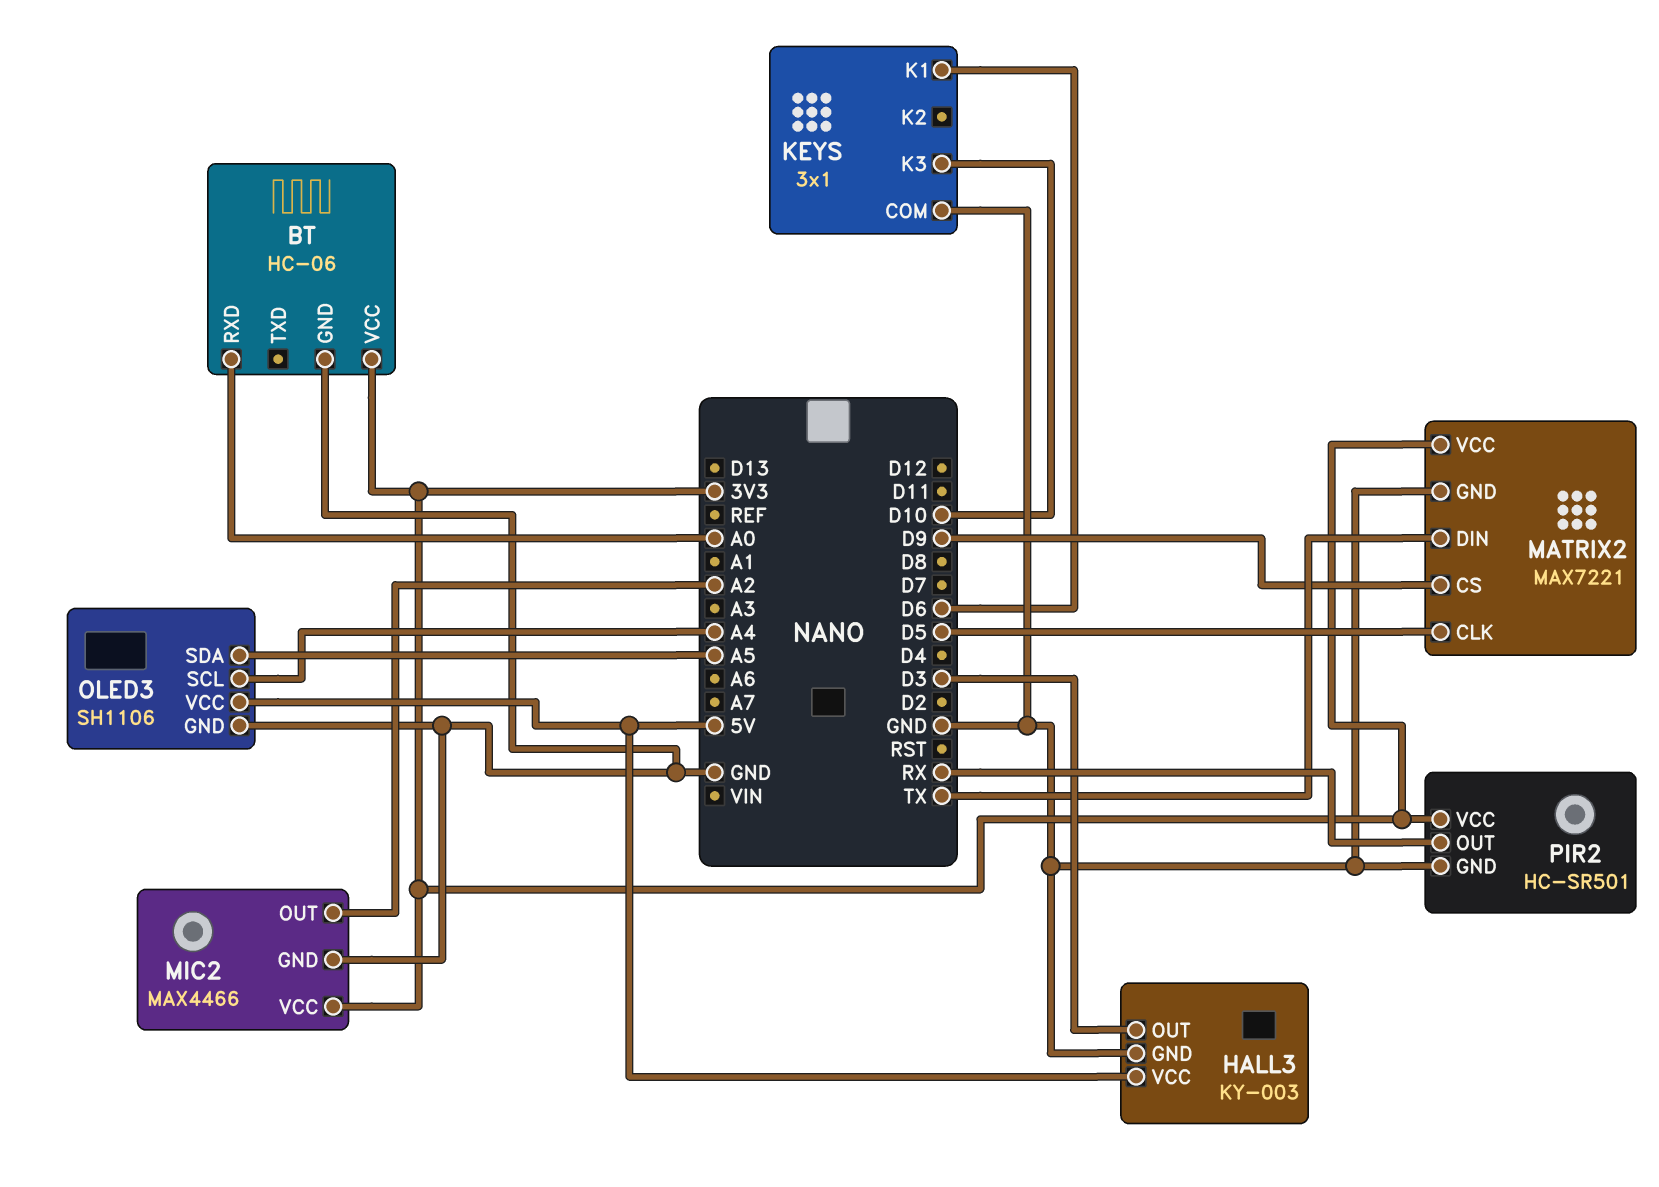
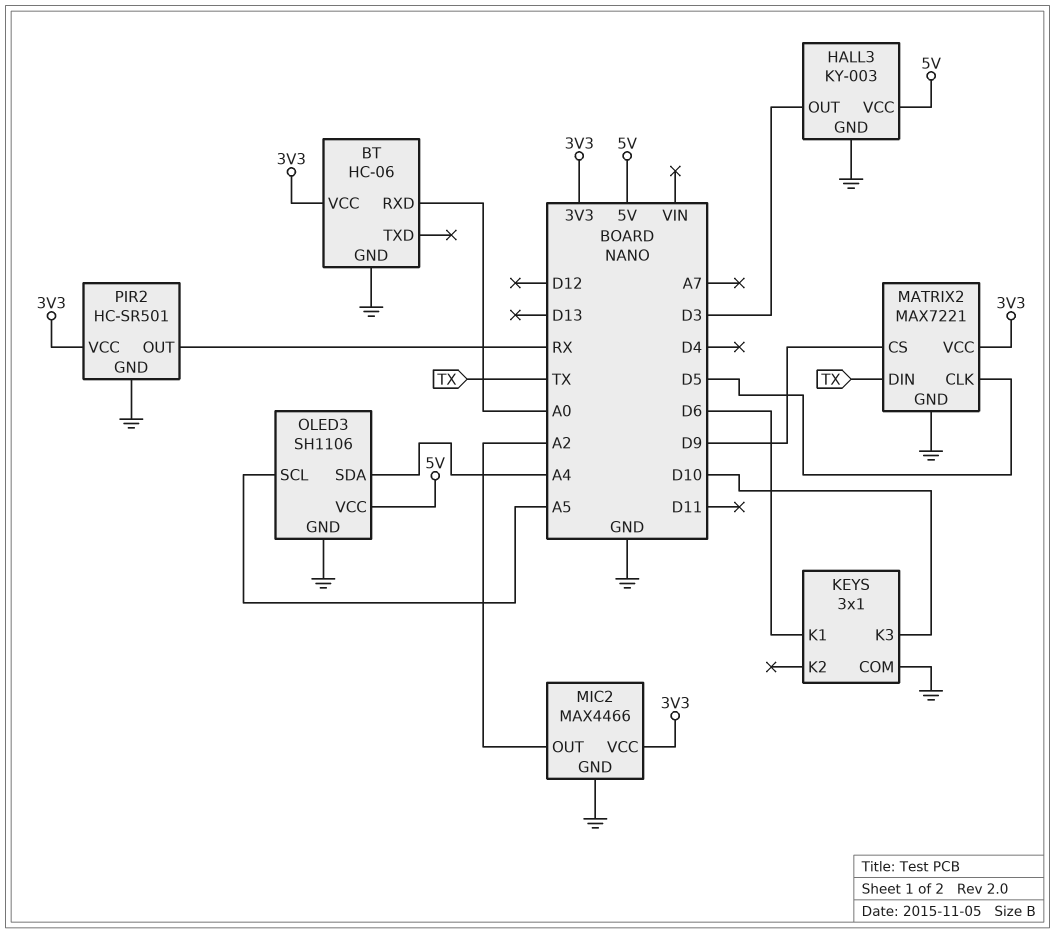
OLED3 pin SCL: A4 -> A5
OLED3 pin SDA: A5 -> A4

